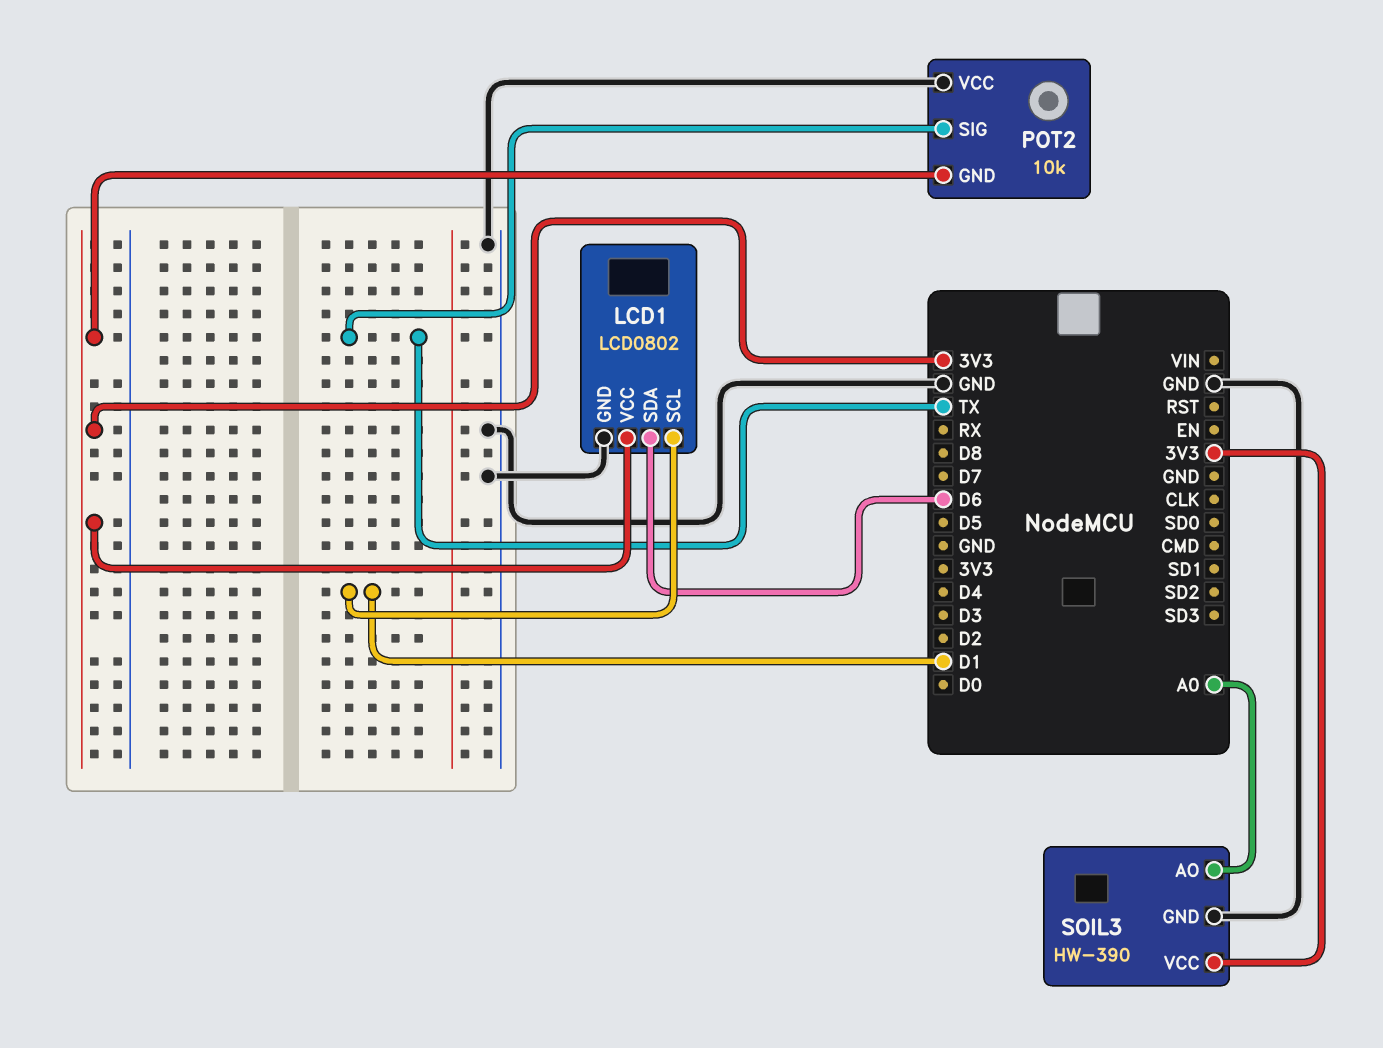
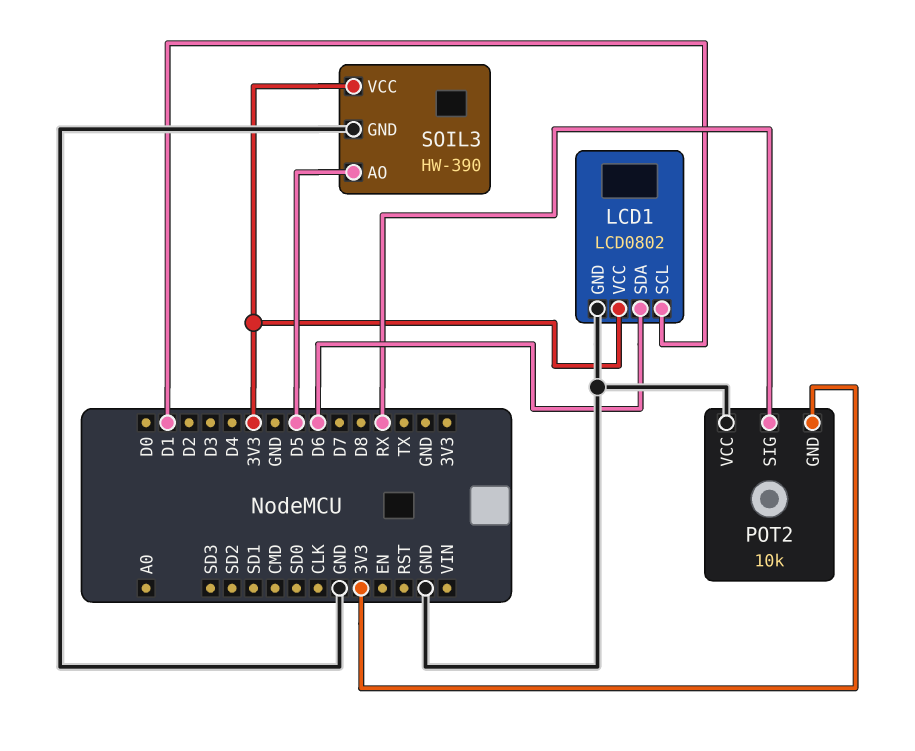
POT2 pin SIG: TX -> RX
SOIL3 pin AO: A0 -> D5

